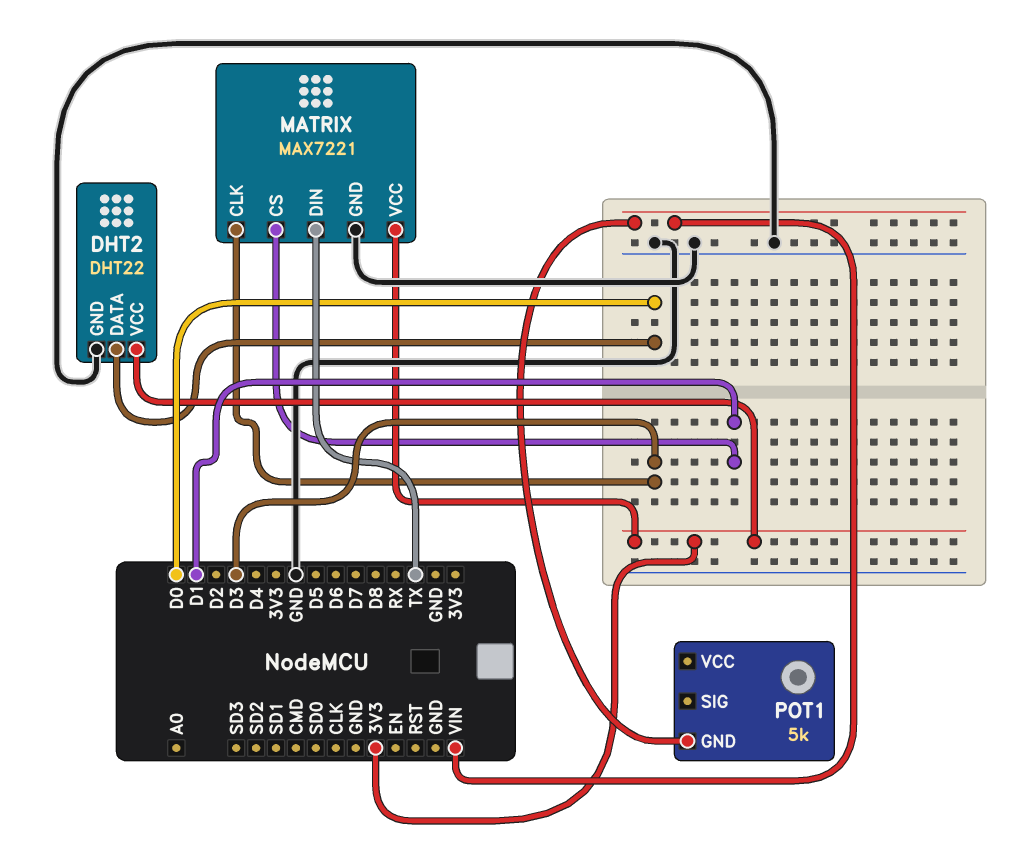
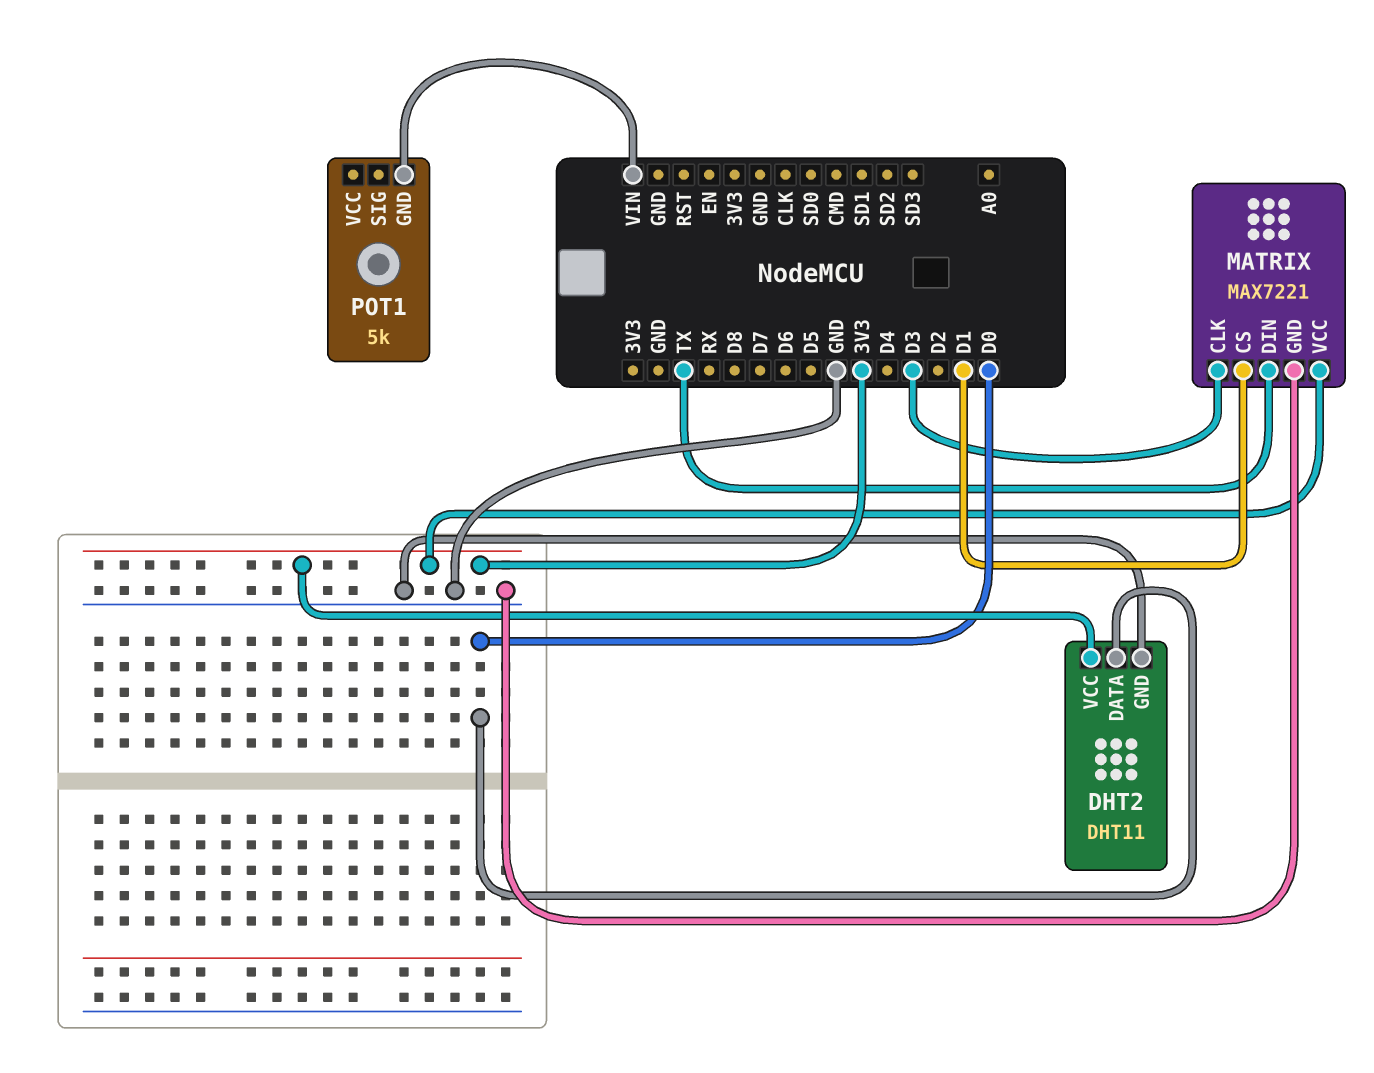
DHT2: DHT22 -> DHT11

